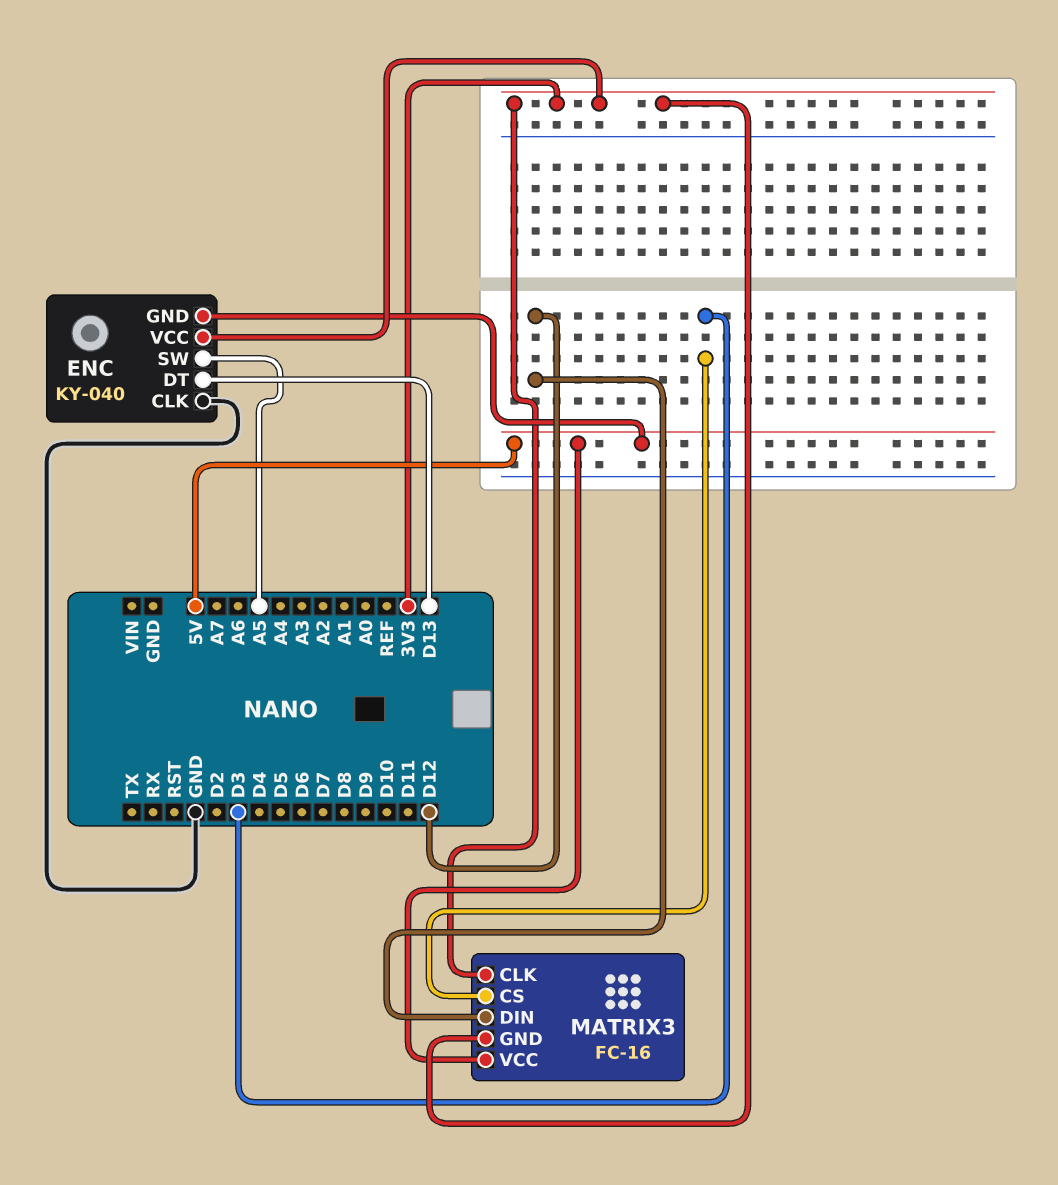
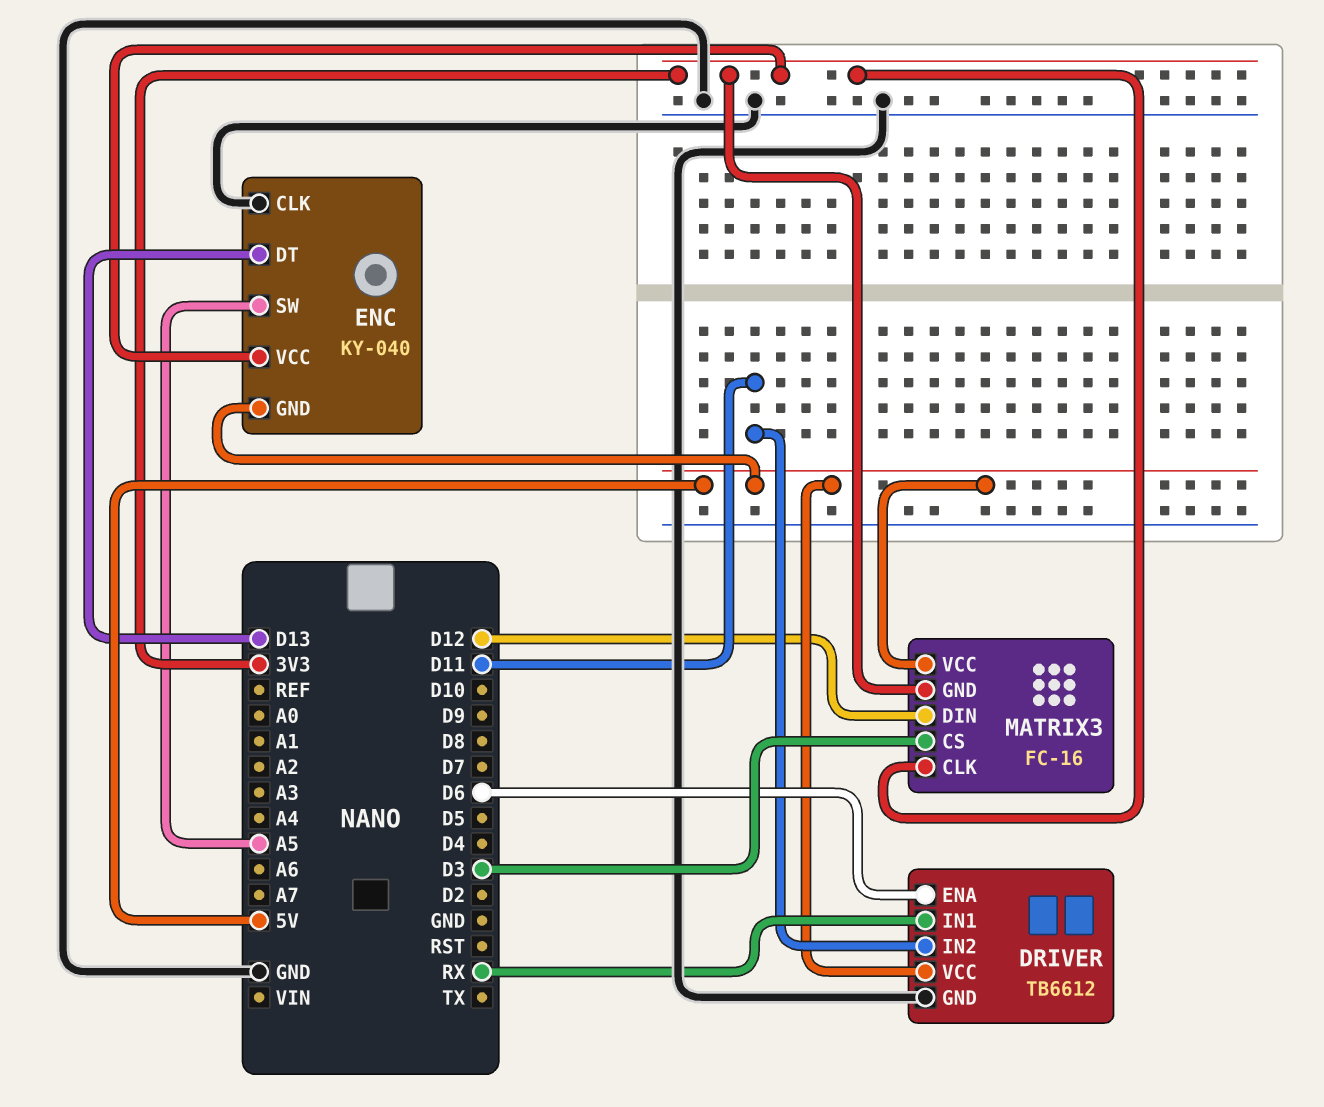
DRIVER: none -> TB6612
DRIVER pin ENA: none -> D6
DRIVER pin GND: none -> GND
DRIVER pin IN1: none -> RX
DRIVER pin IN2: none -> D11
DRIVER pin VCC: none -> 5V

